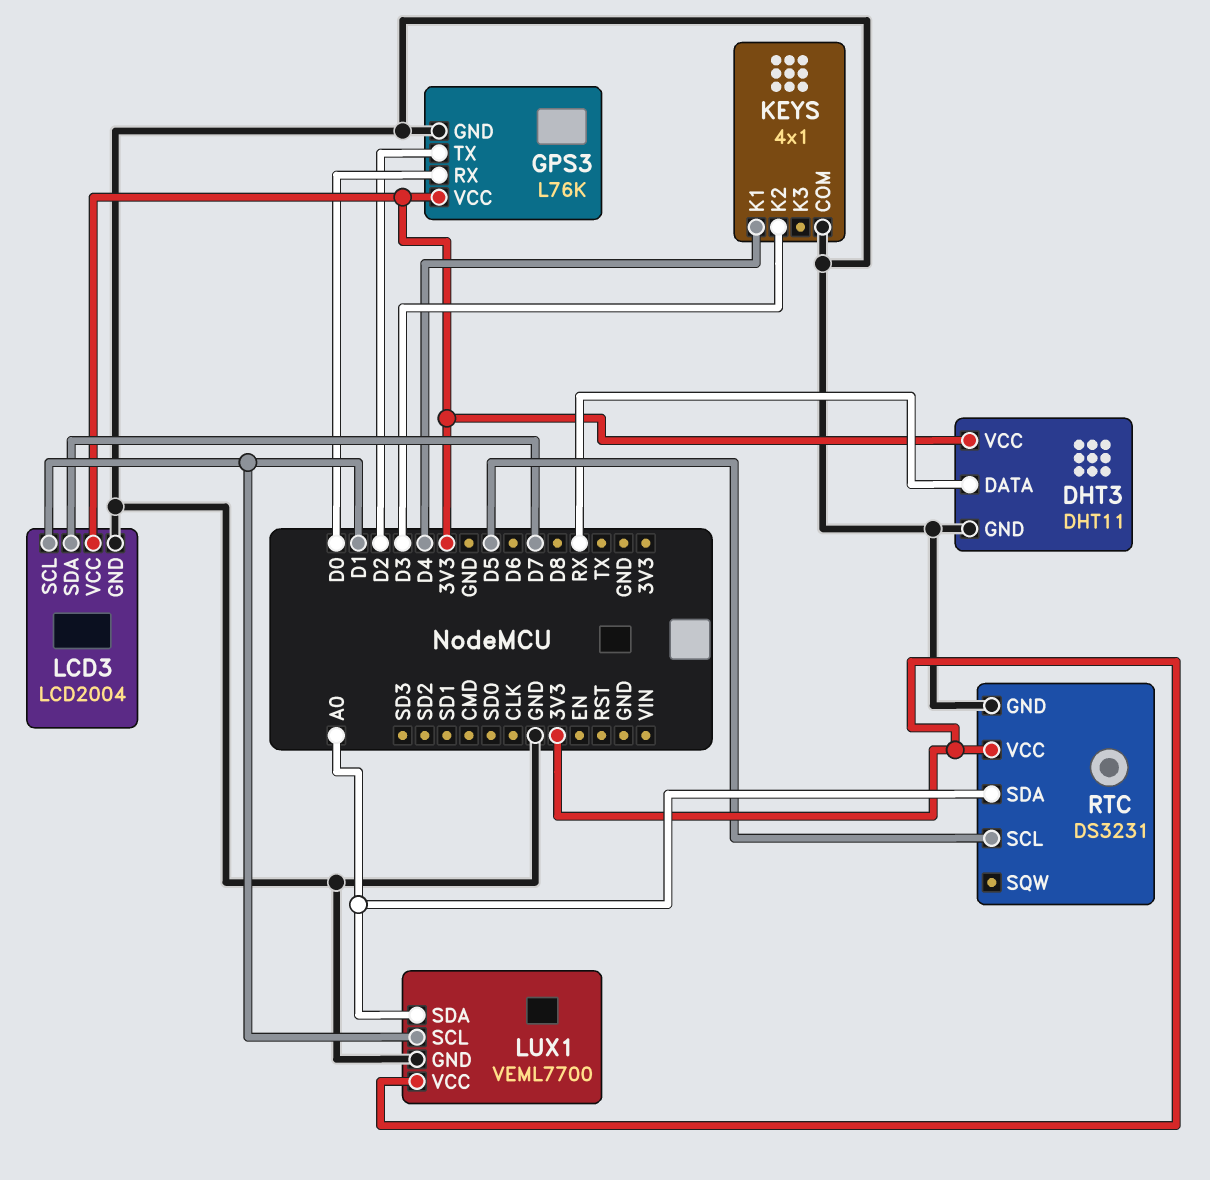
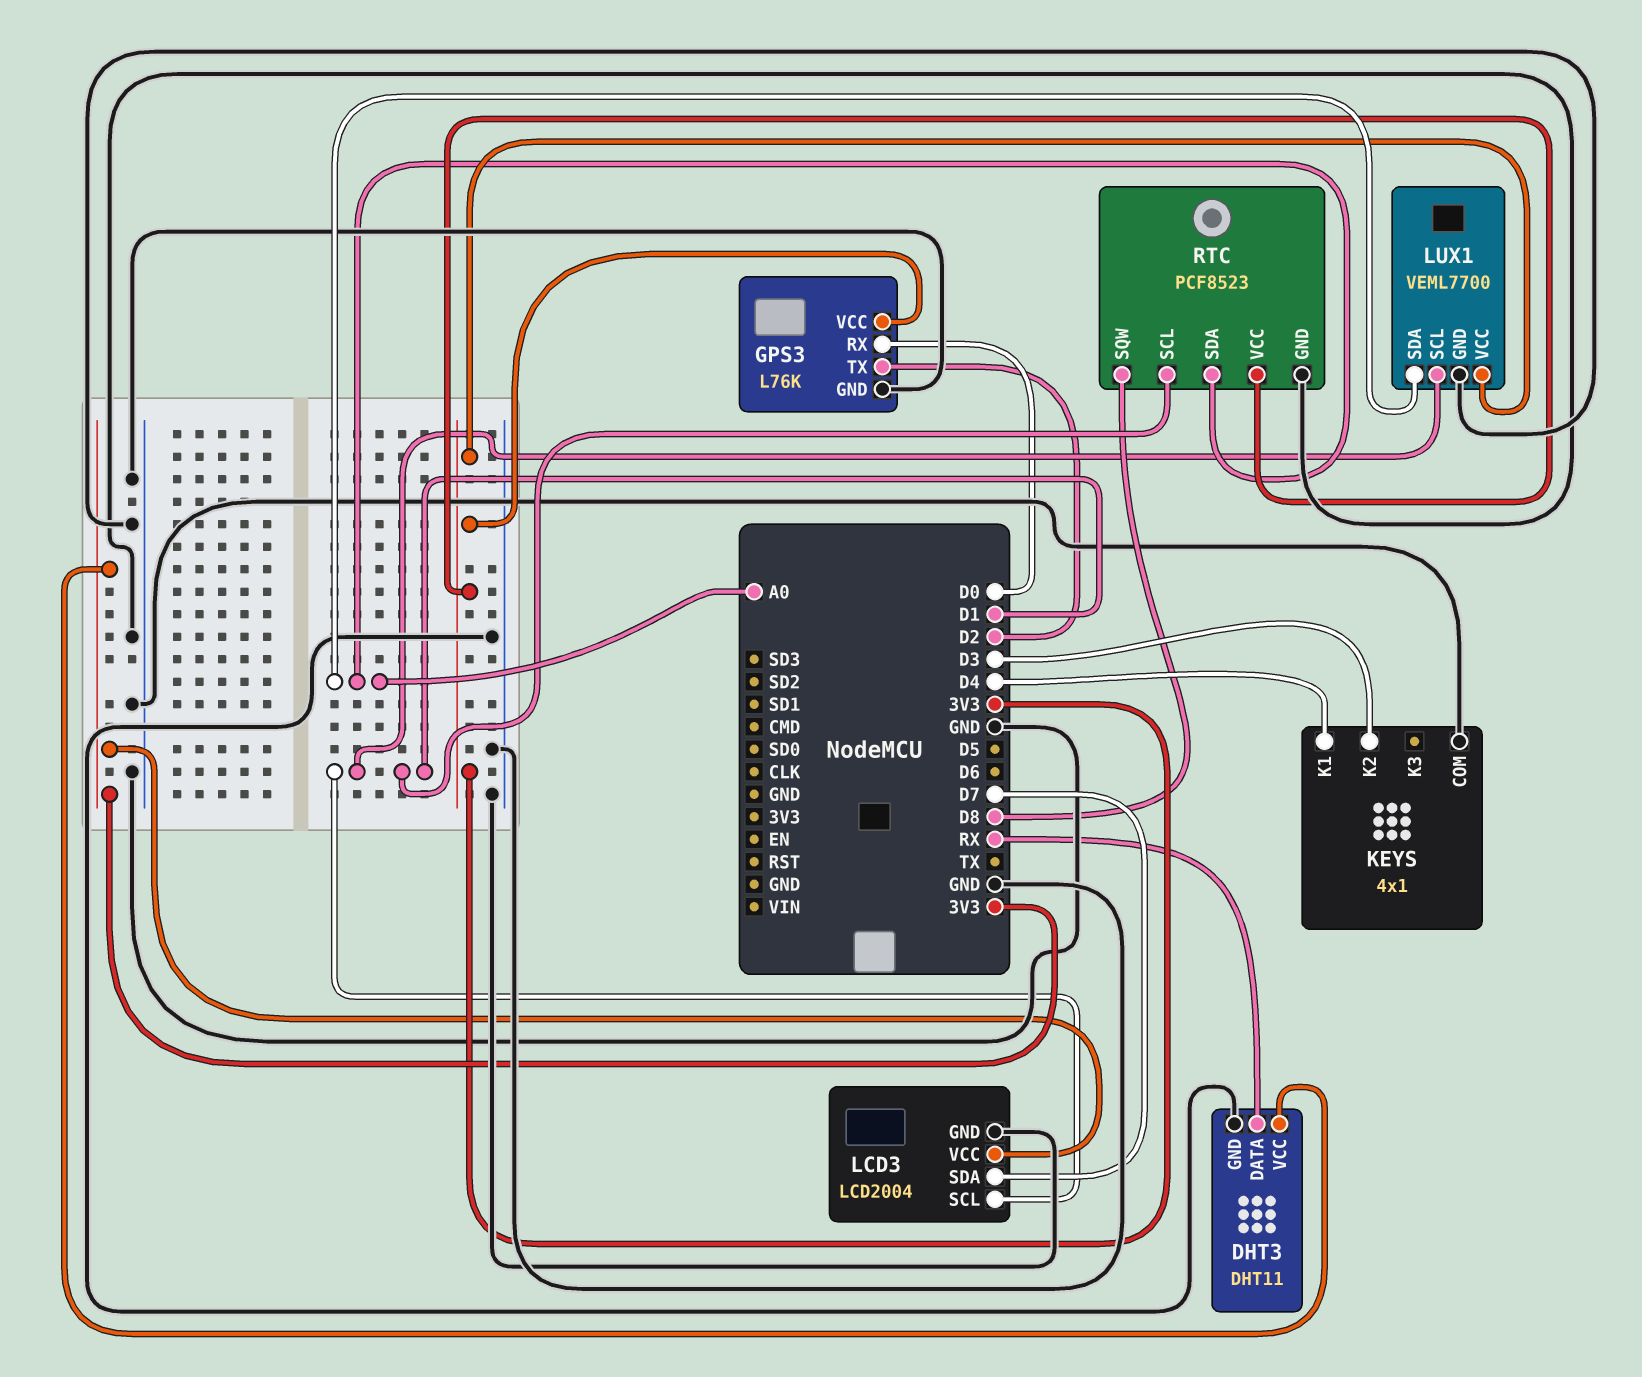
RTC: DS3231 -> PCF8523
RTC pin SCL: D5 -> D1
RTC pin SQW: none -> D8

